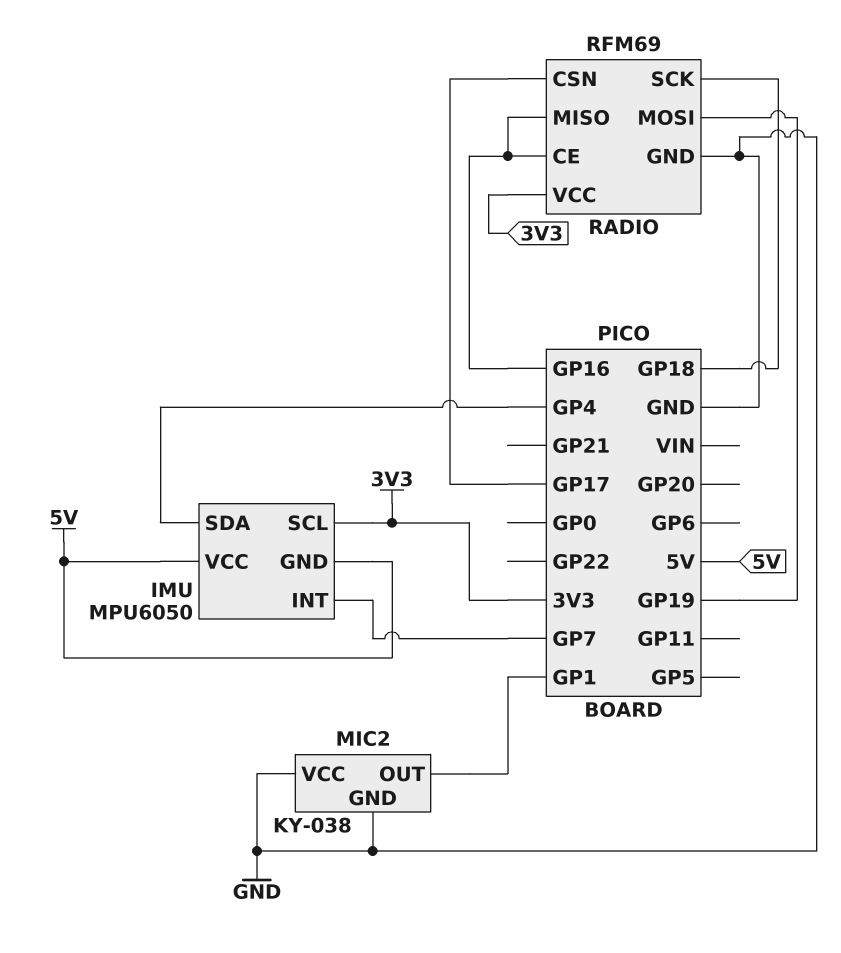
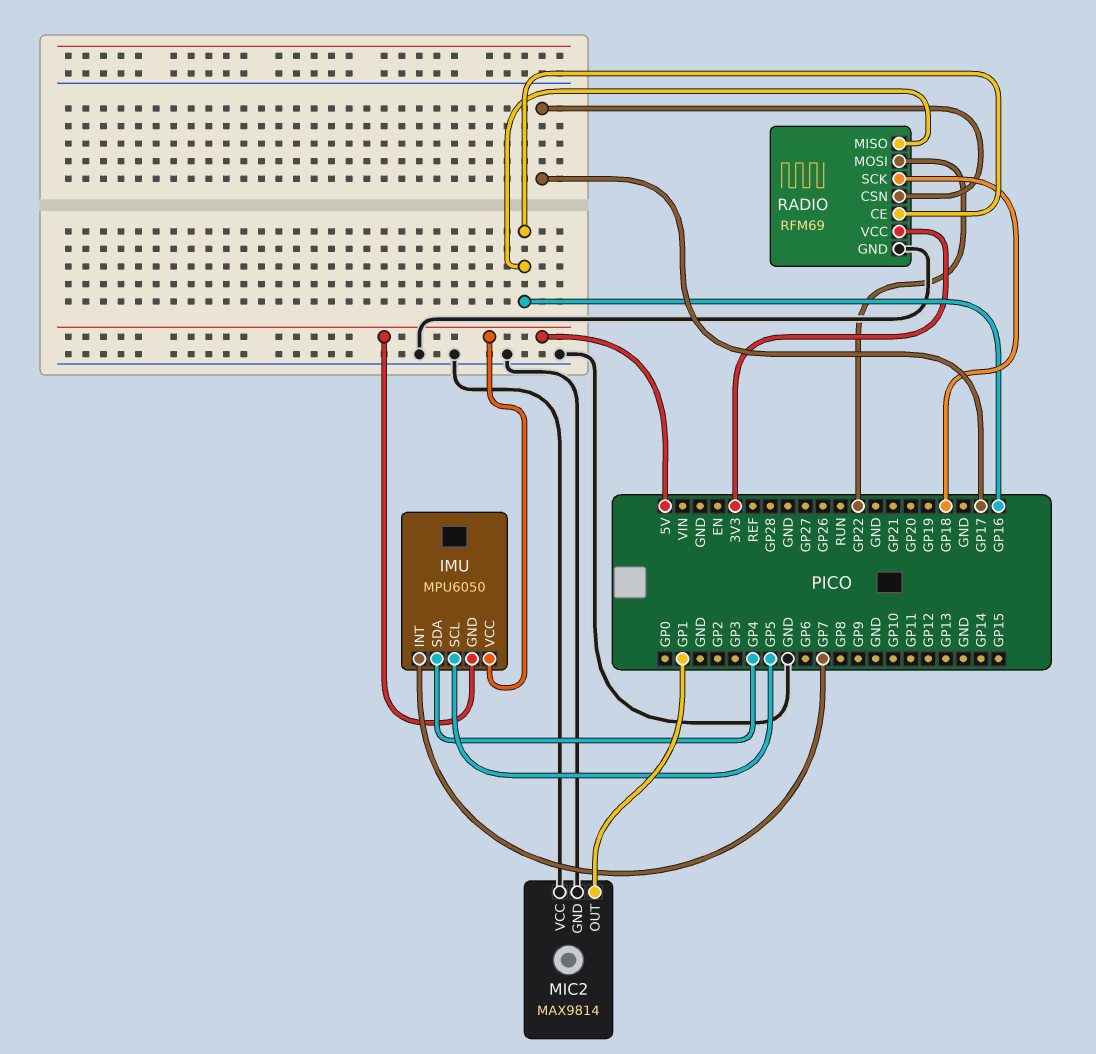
IMU pin SCL: 3V3 -> GP5
MIC2: KY-038 -> MAX9814
RADIO pin MOSI: GP19 -> GP22

